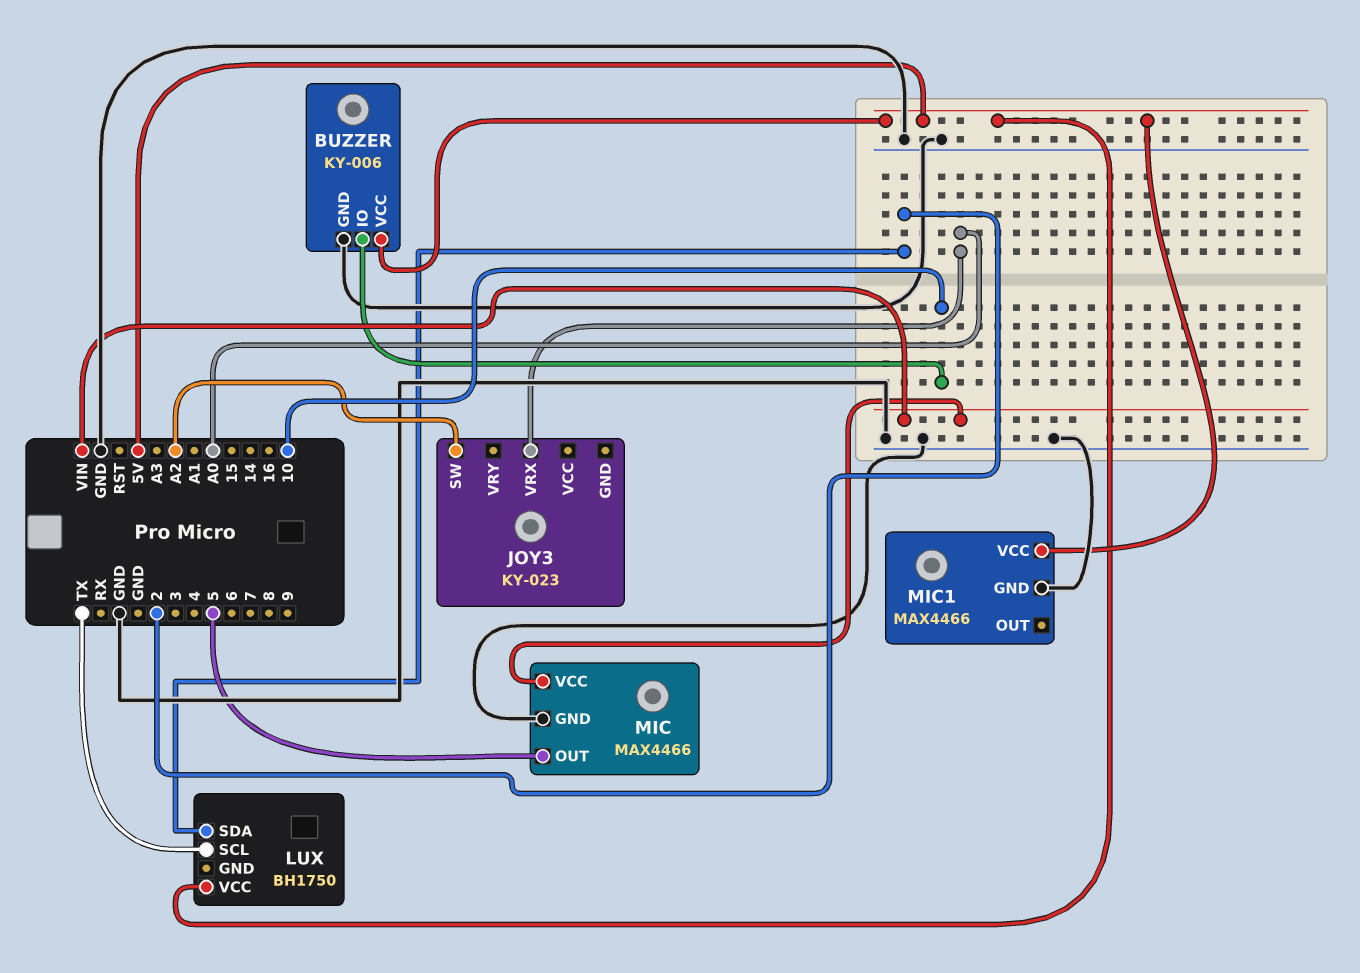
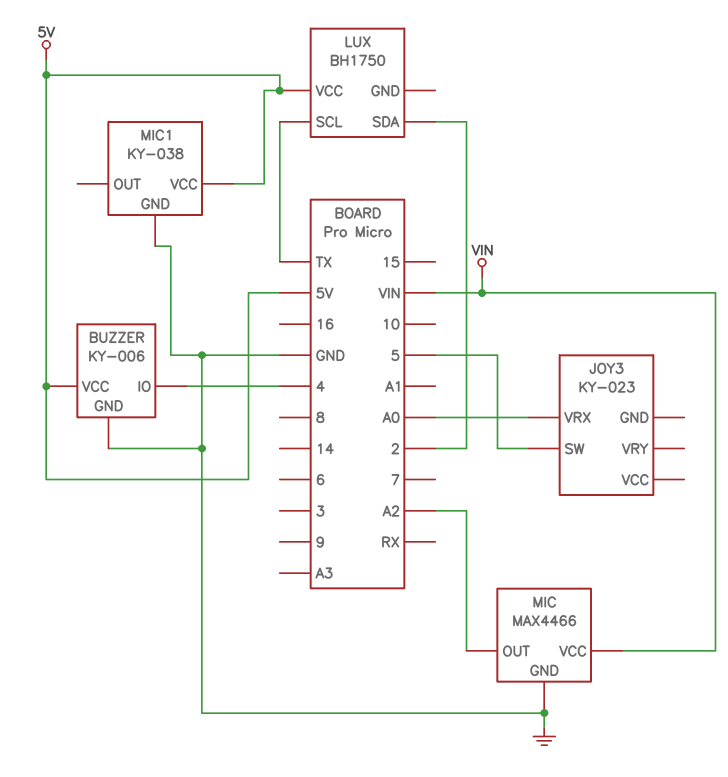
BUZZER pin IO: 10 -> 4
JOY3 pin SW: A2 -> 5
MIC pin OUT: 5 -> A2
MIC1: MAX4466 -> KY-038

